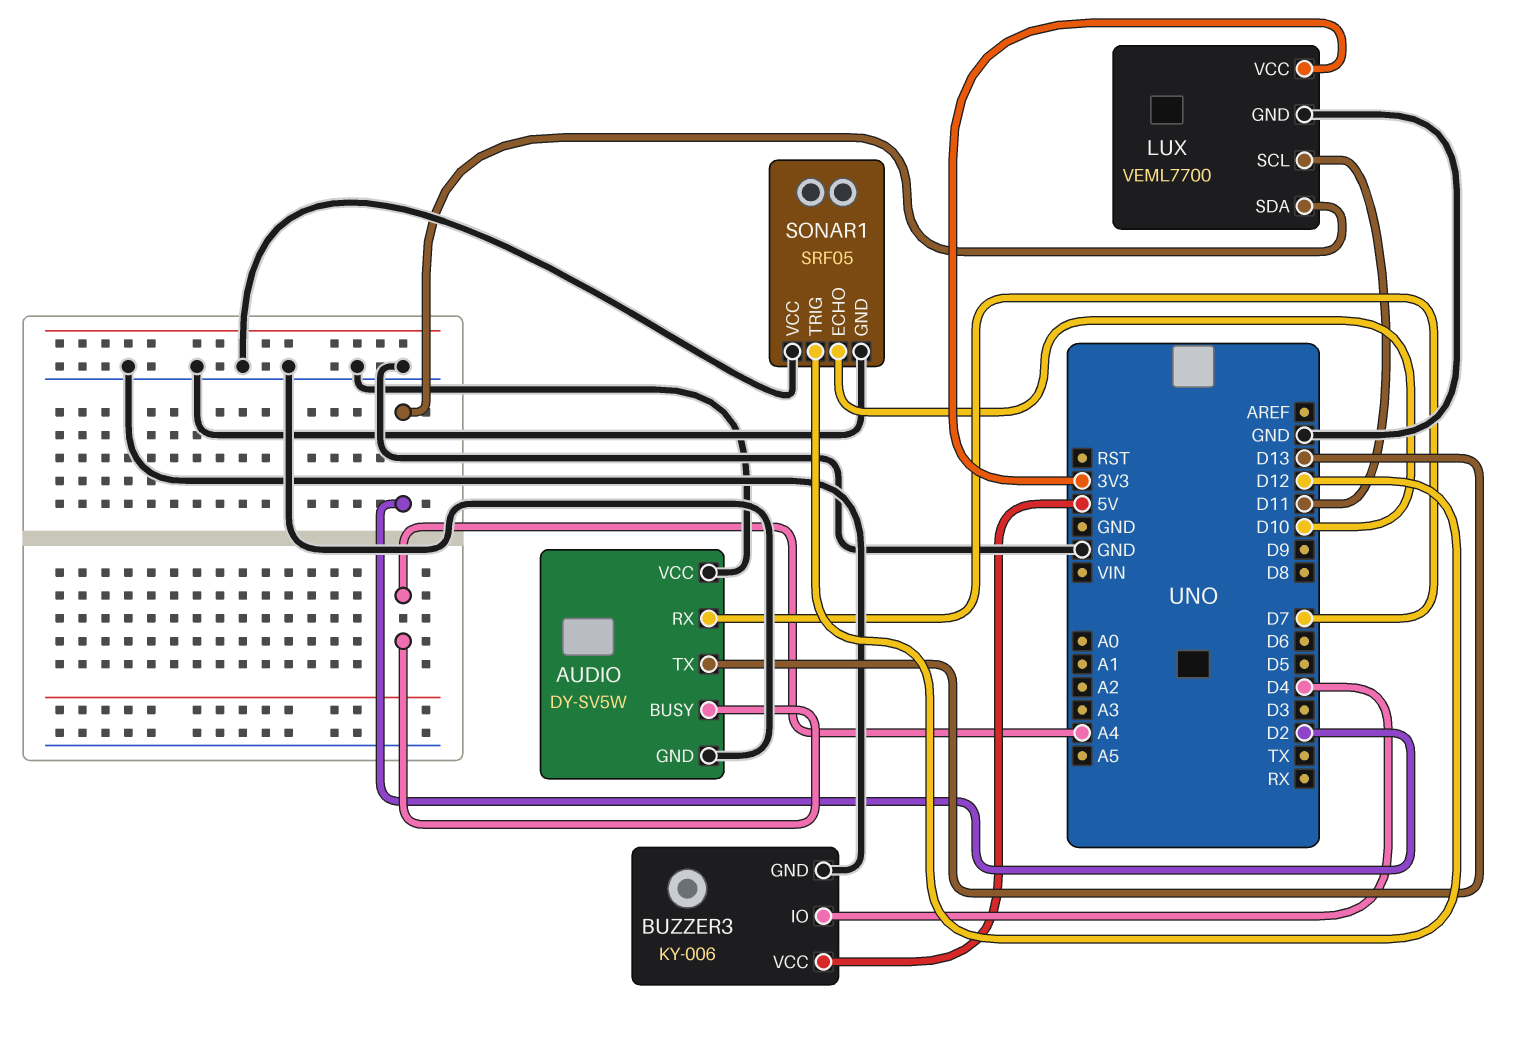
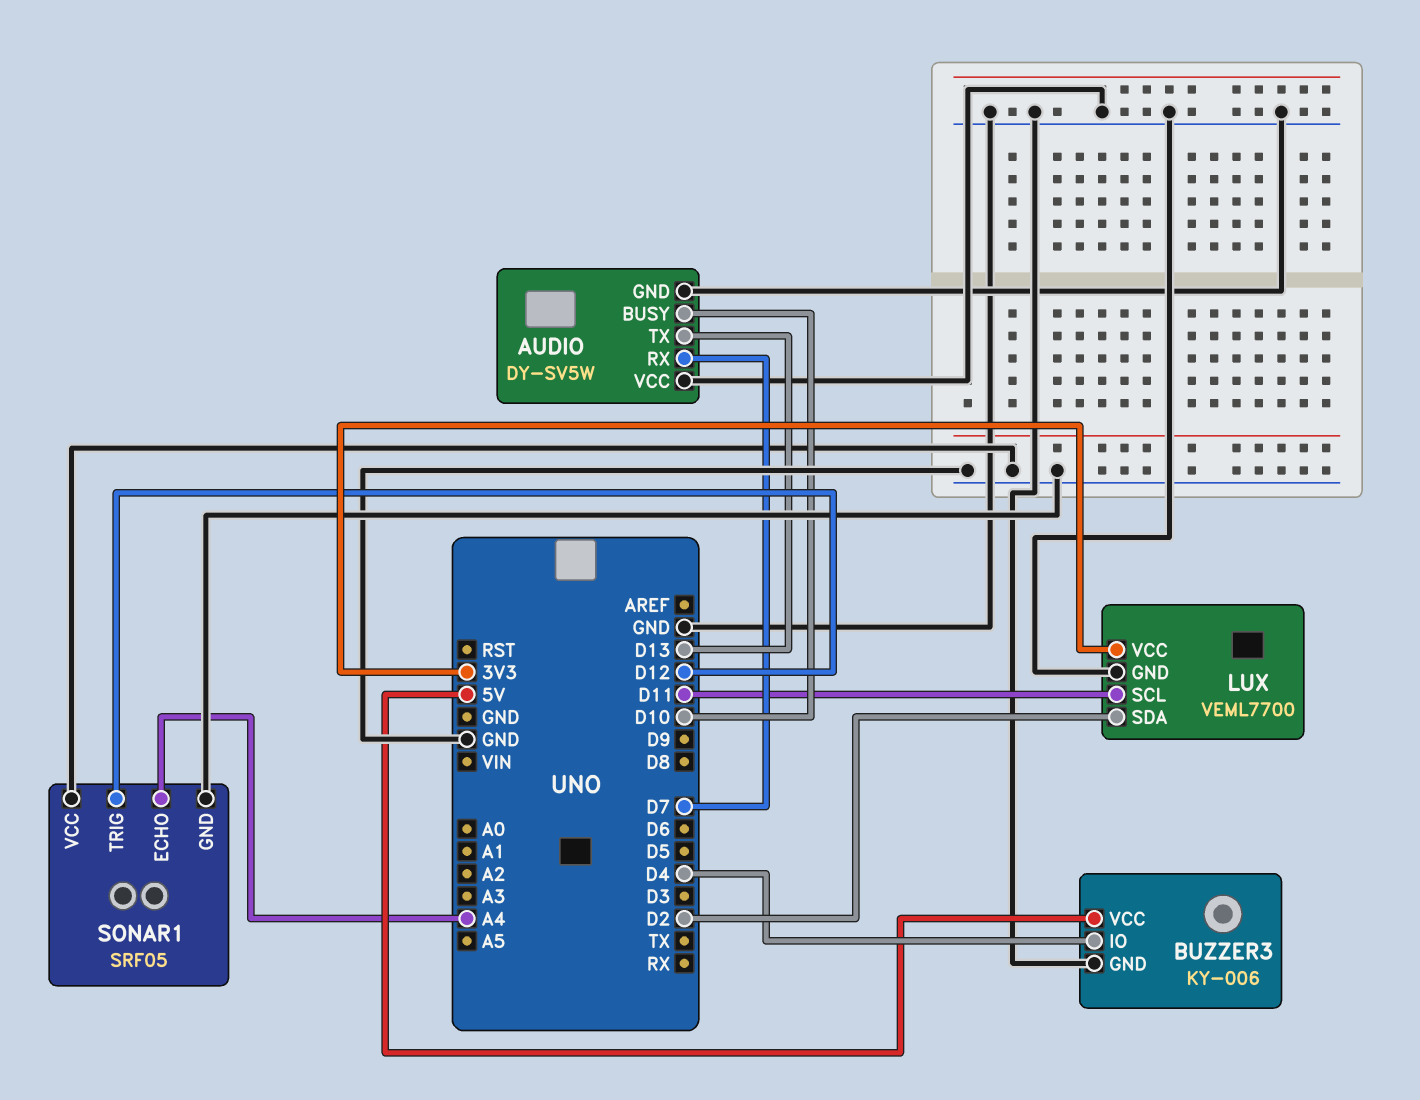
AUDIO pin BUSY: A4 -> D10
SONAR1 pin ECHO: D10 -> A4

